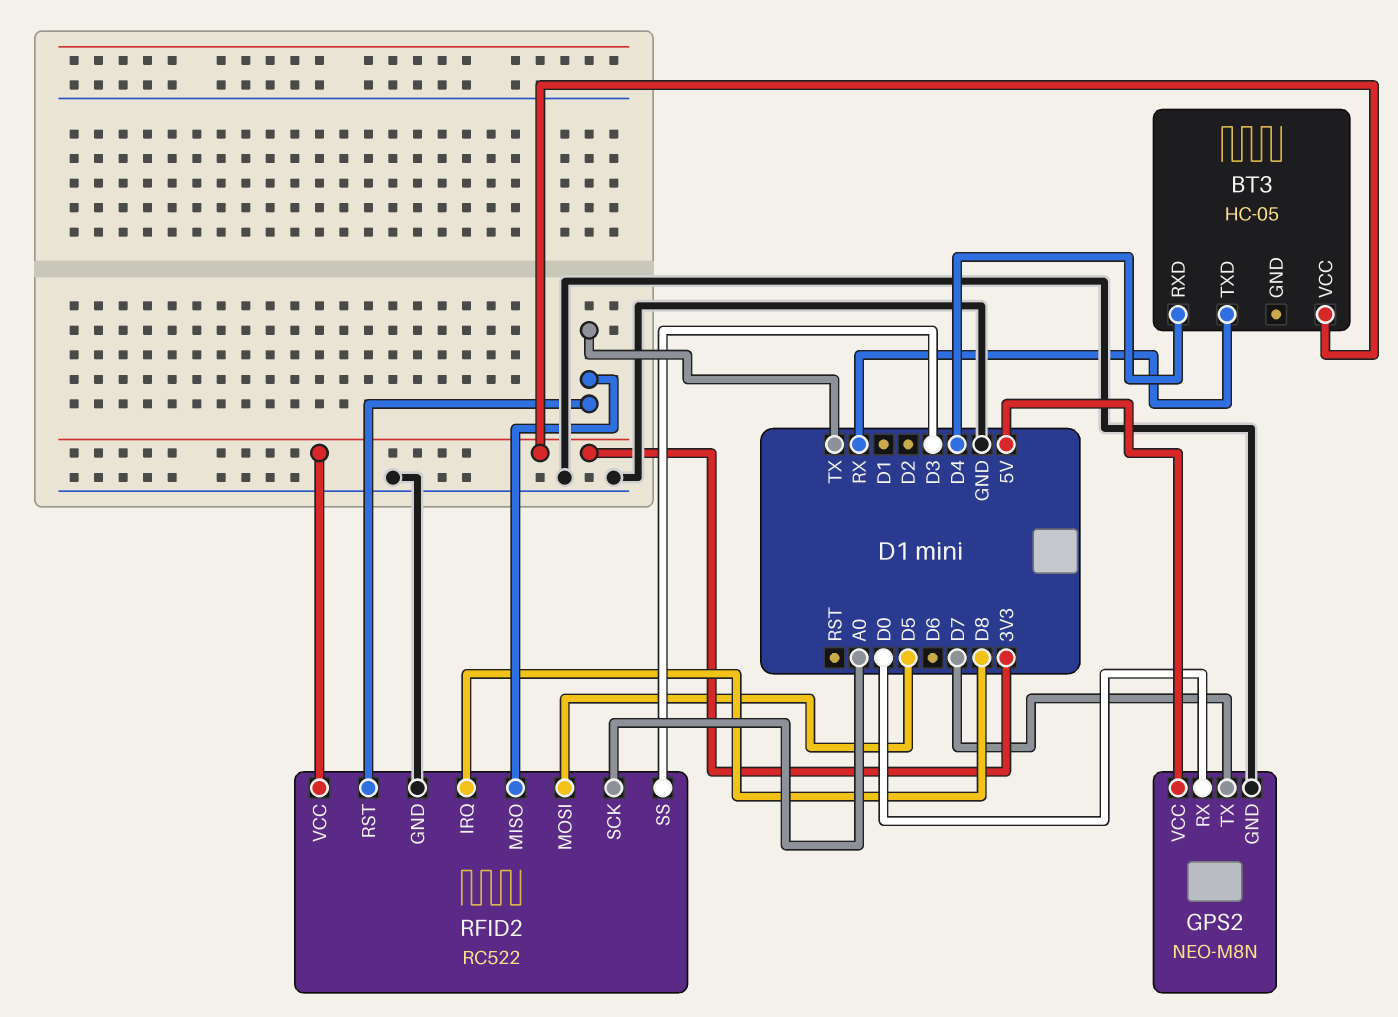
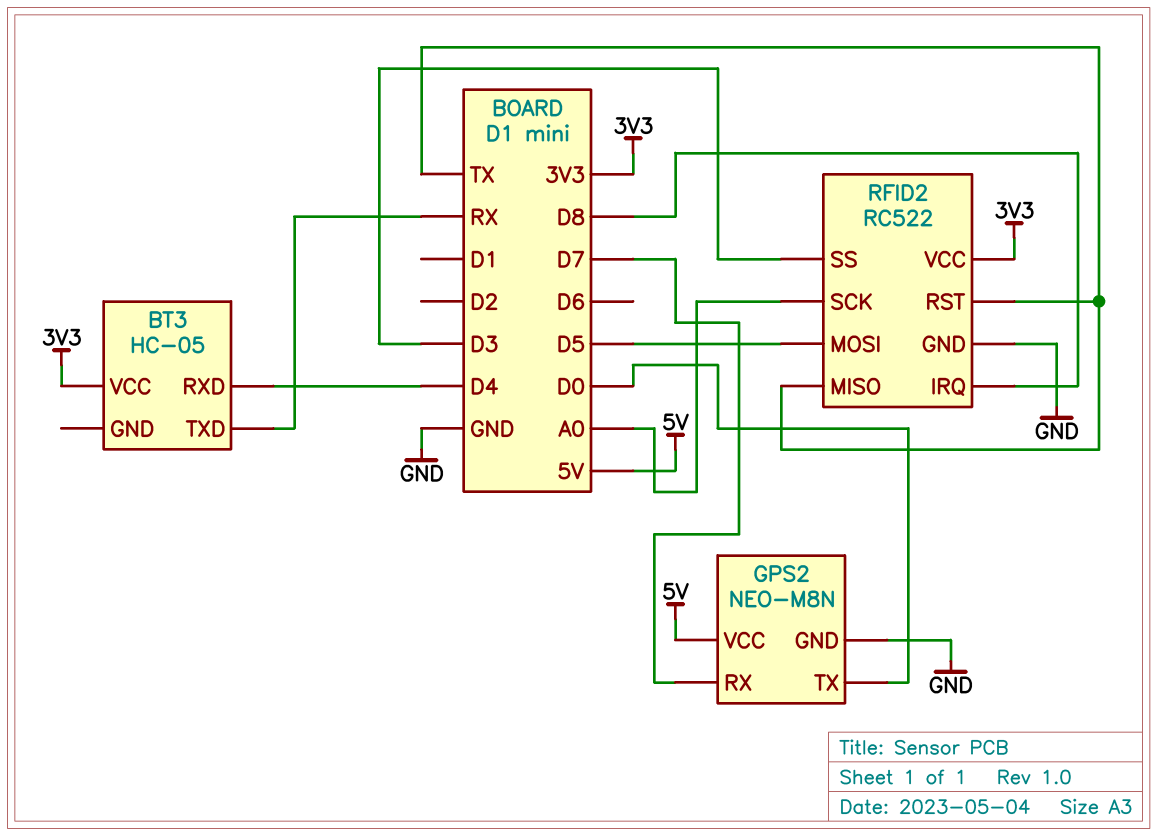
GPS2 pin RX: D0 -> D7
GPS2 pin TX: D7 -> D0

